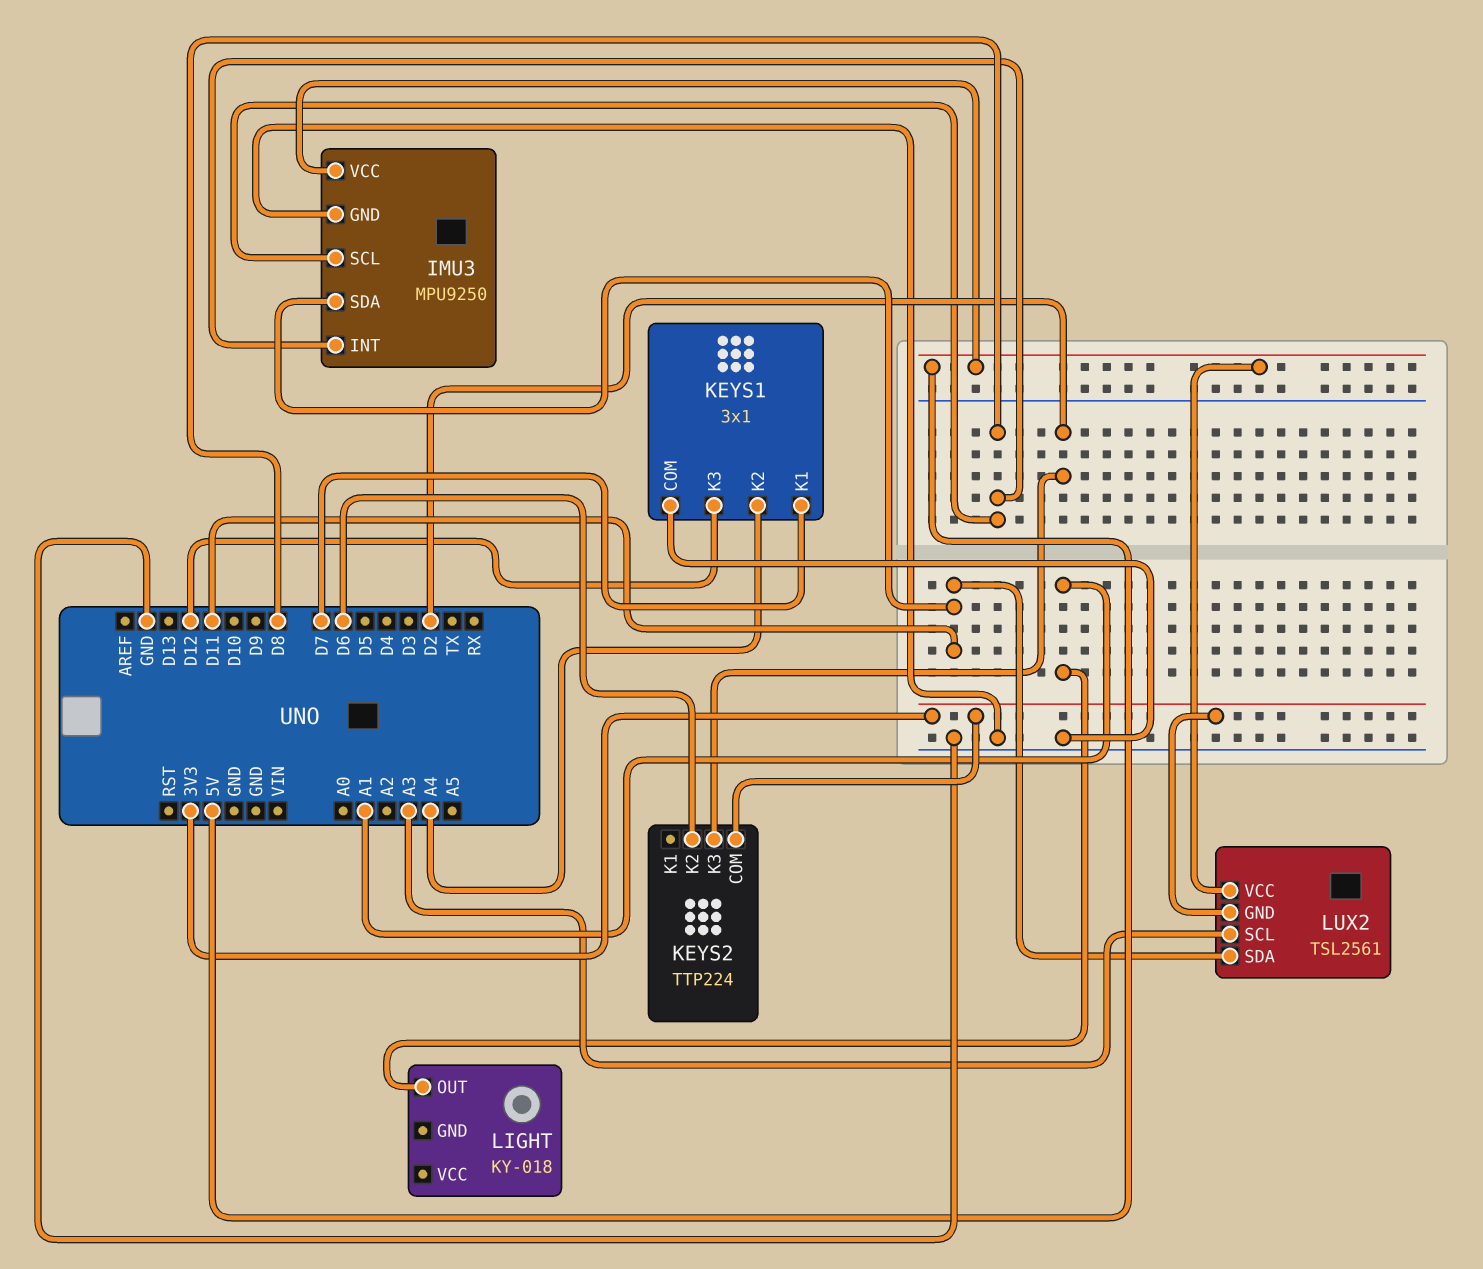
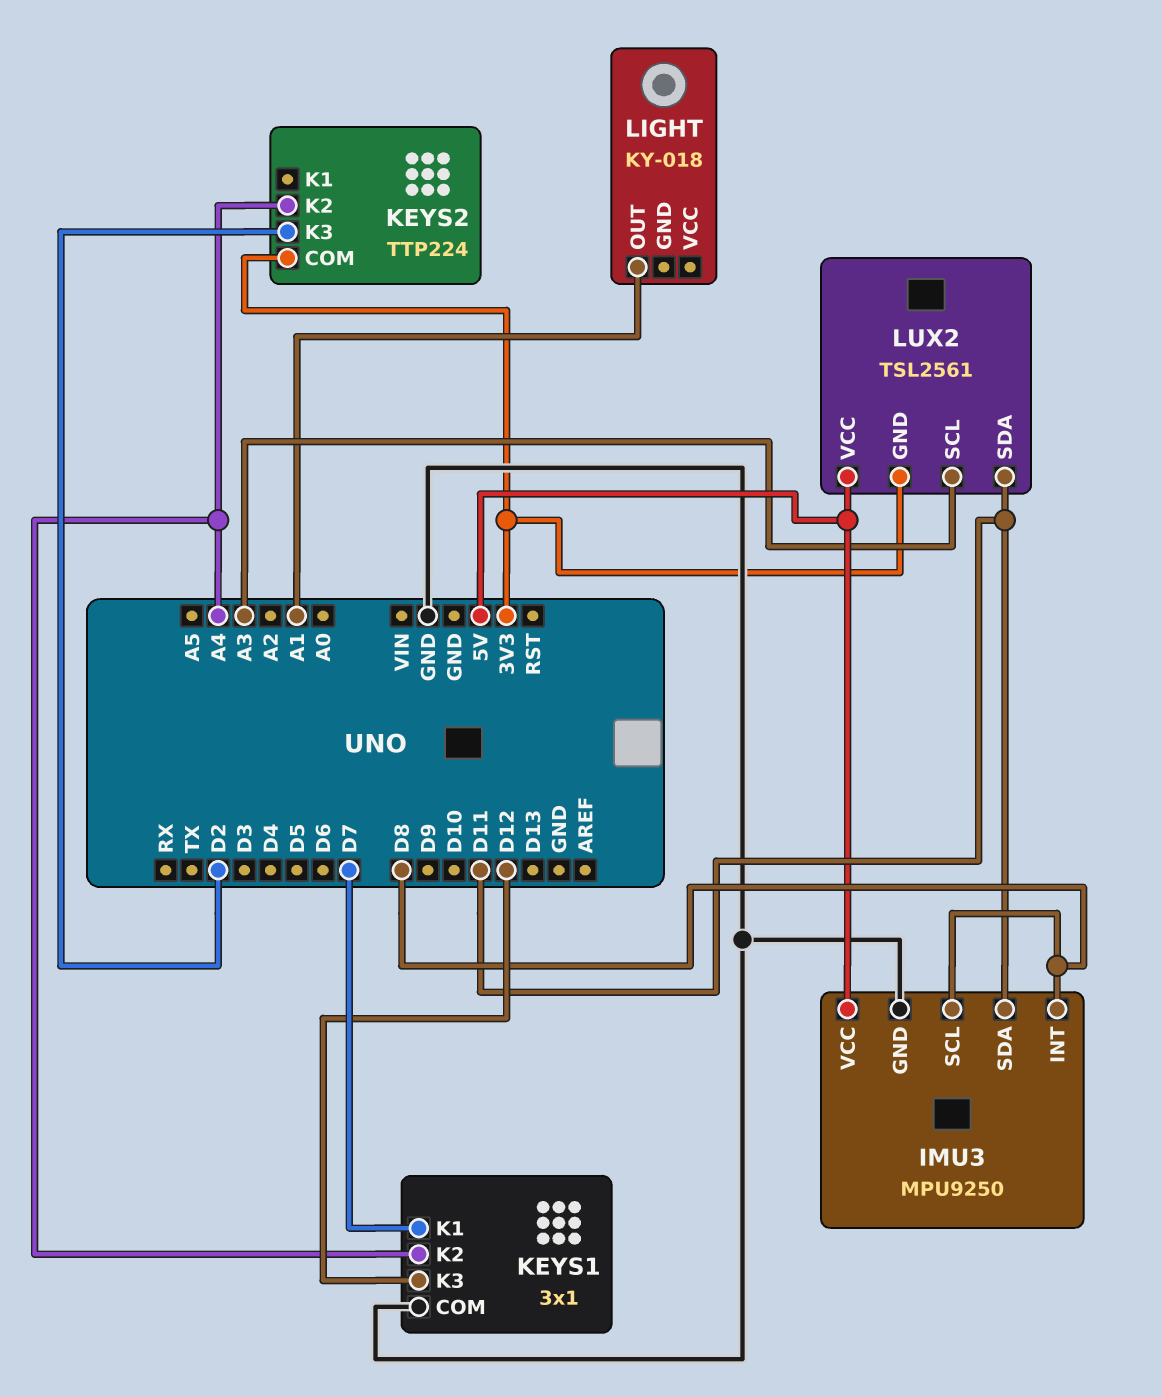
KEYS2 pin K2: D6 -> A4

